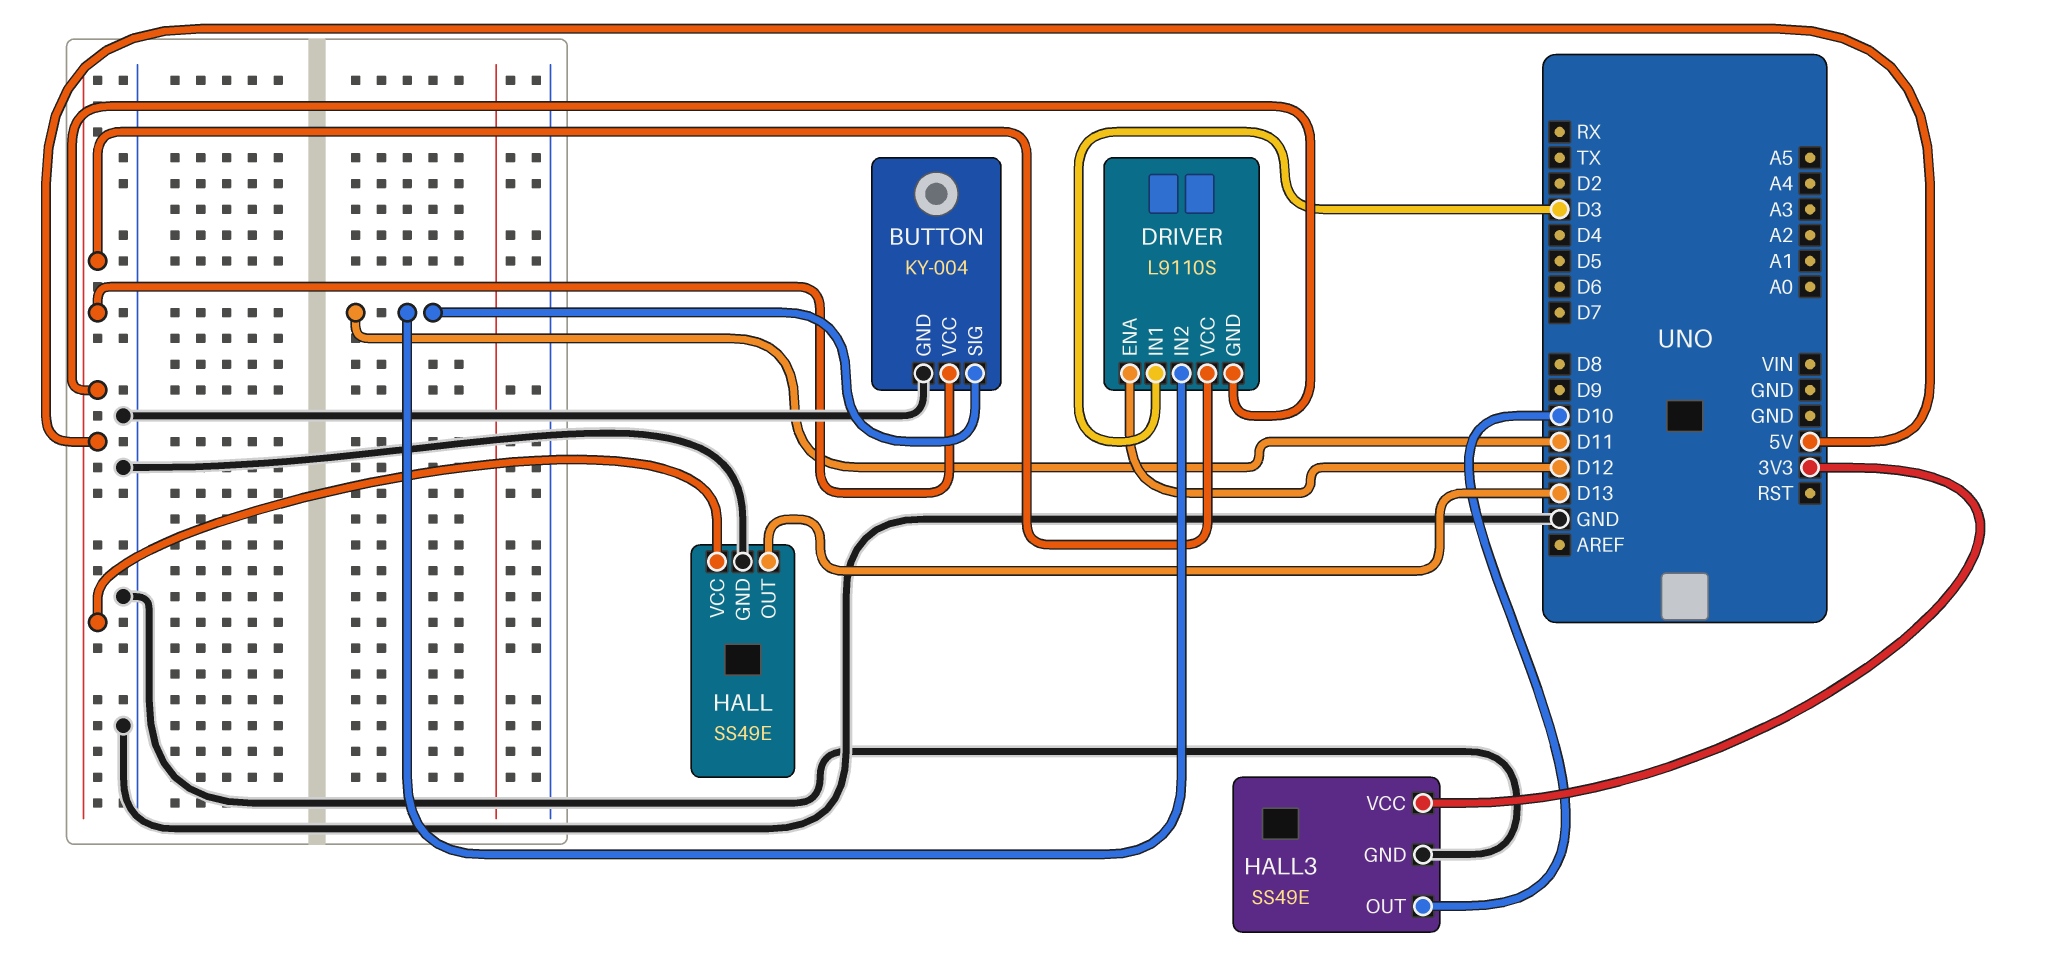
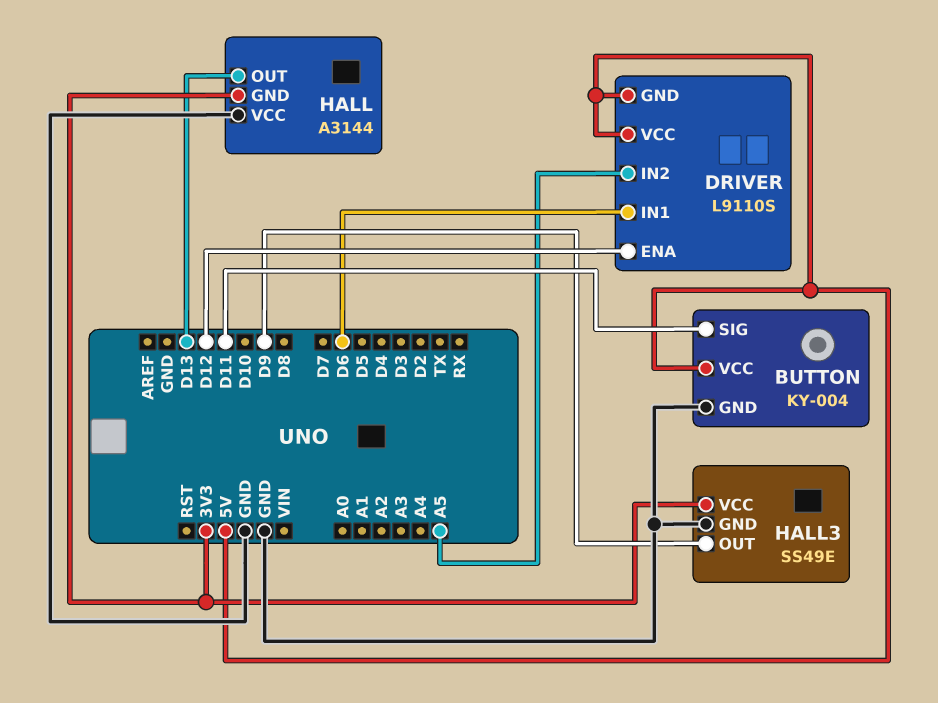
DRIVER pin IN1: D3 -> D6
DRIVER pin IN2: D11 -> A5
HALL: SS49E -> A3144
HALL pin GND: GND -> 3V3
HALL pin VCC: 5V -> GND
HALL3 pin OUT: D10 -> D9

